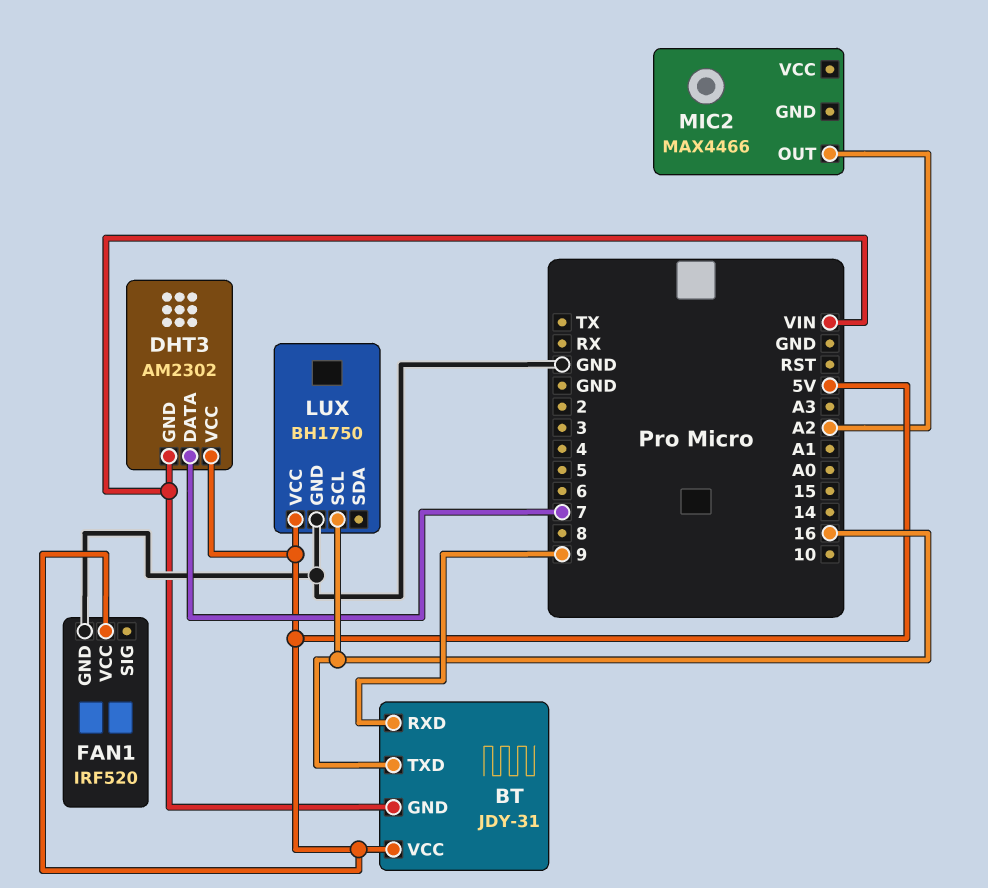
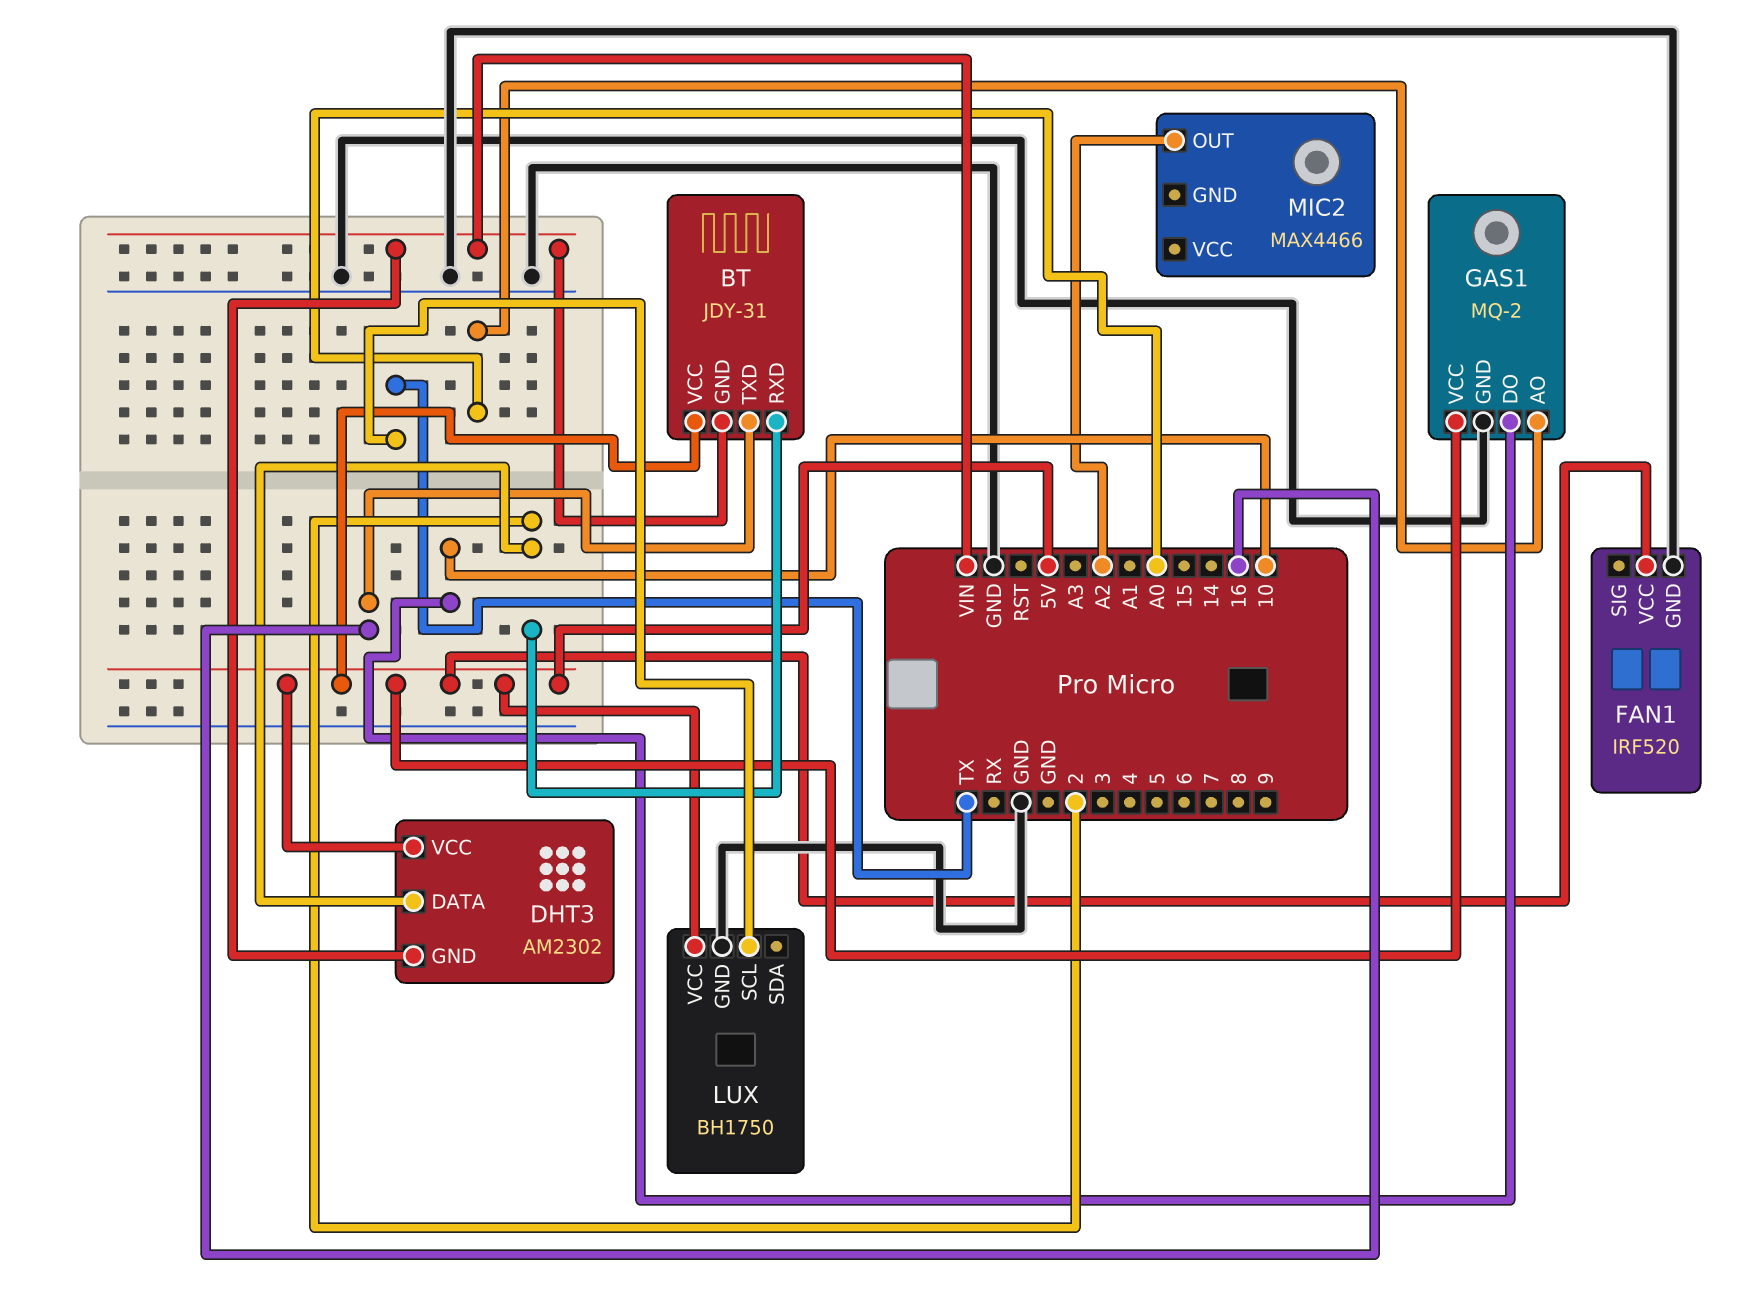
BT pin RXD: 9 -> 2
DHT3 pin DATA: 7 -> 2
GAS1: none -> MQ-2
GAS1 pin AO: none -> A0
GAS1 pin DO: none -> 10
GAS1 pin GND: none -> GND
GAS1 pin VCC: none -> 5V
LUX pin SCL: 16 -> TX

